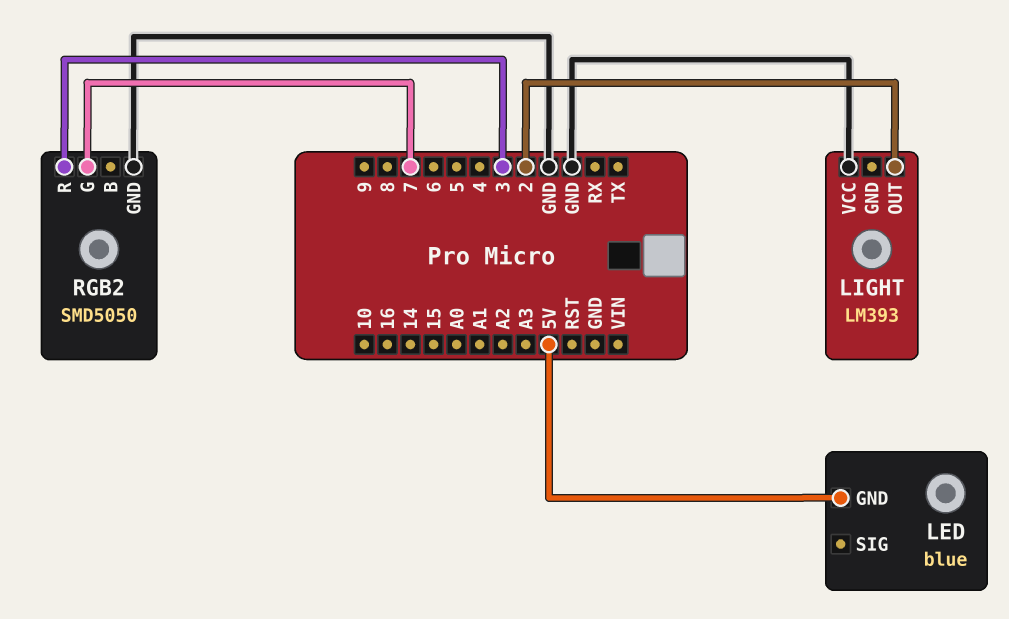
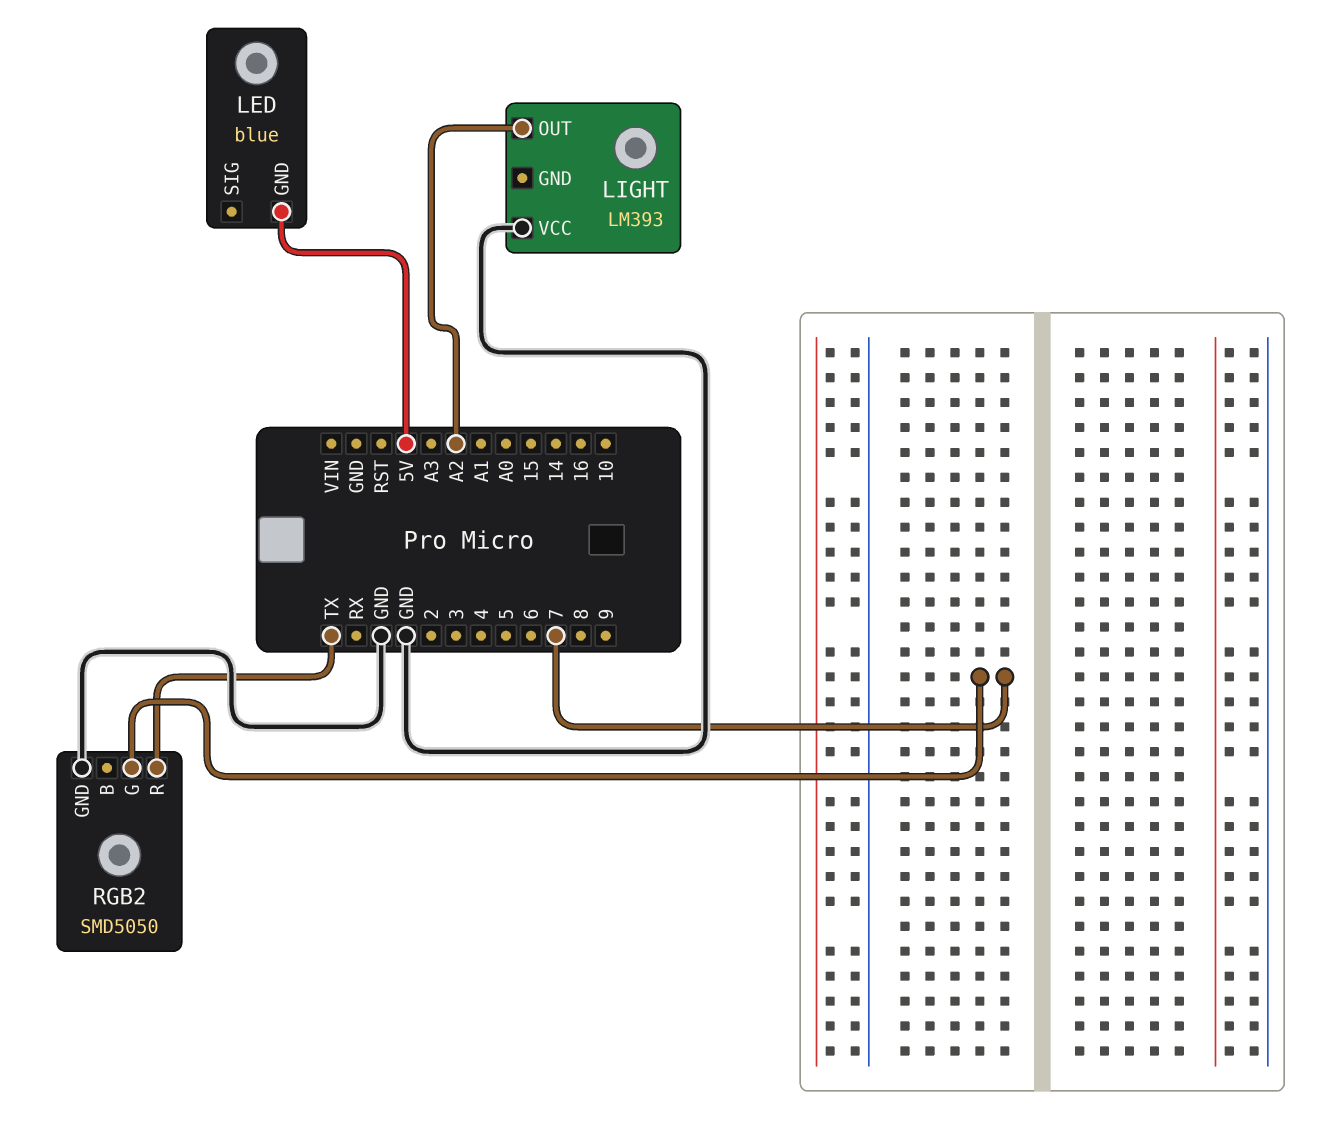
LIGHT pin OUT: 2 -> A2
RGB2 pin R: 3 -> TX

